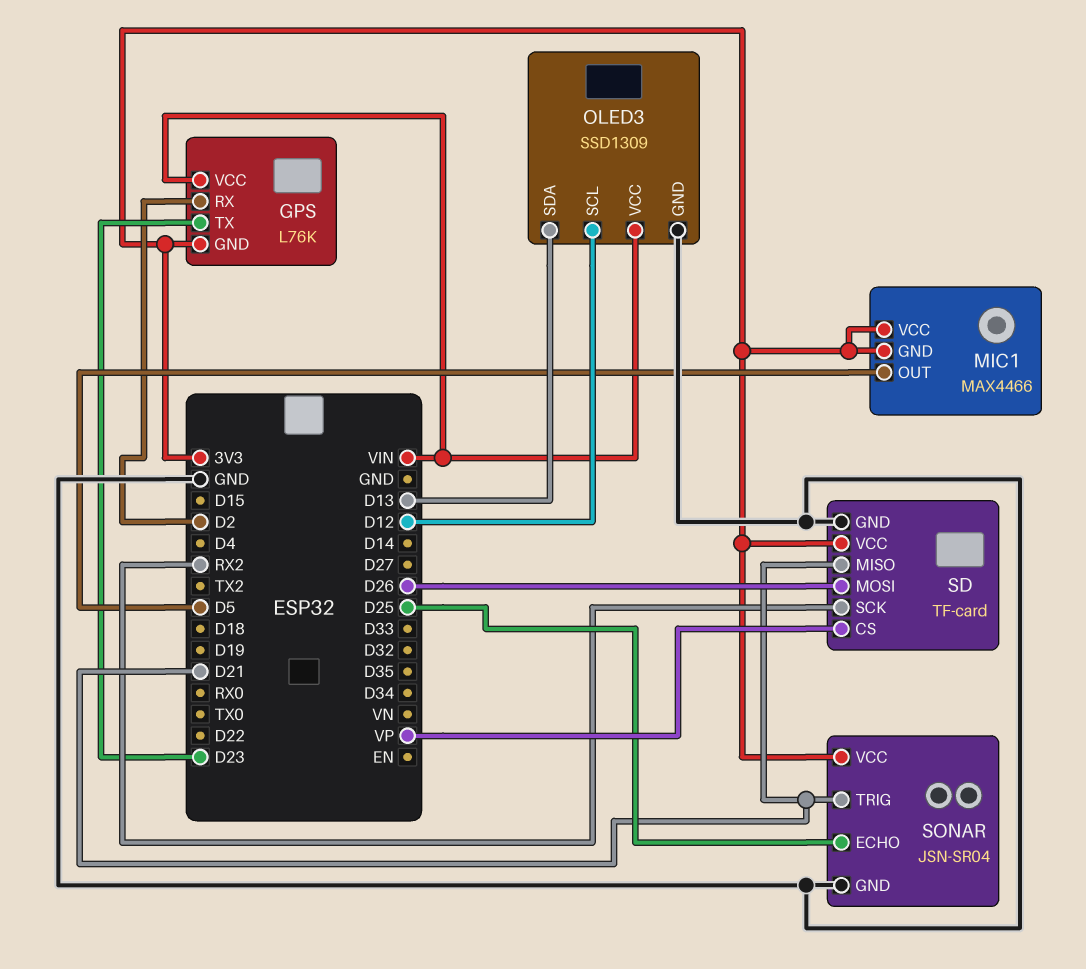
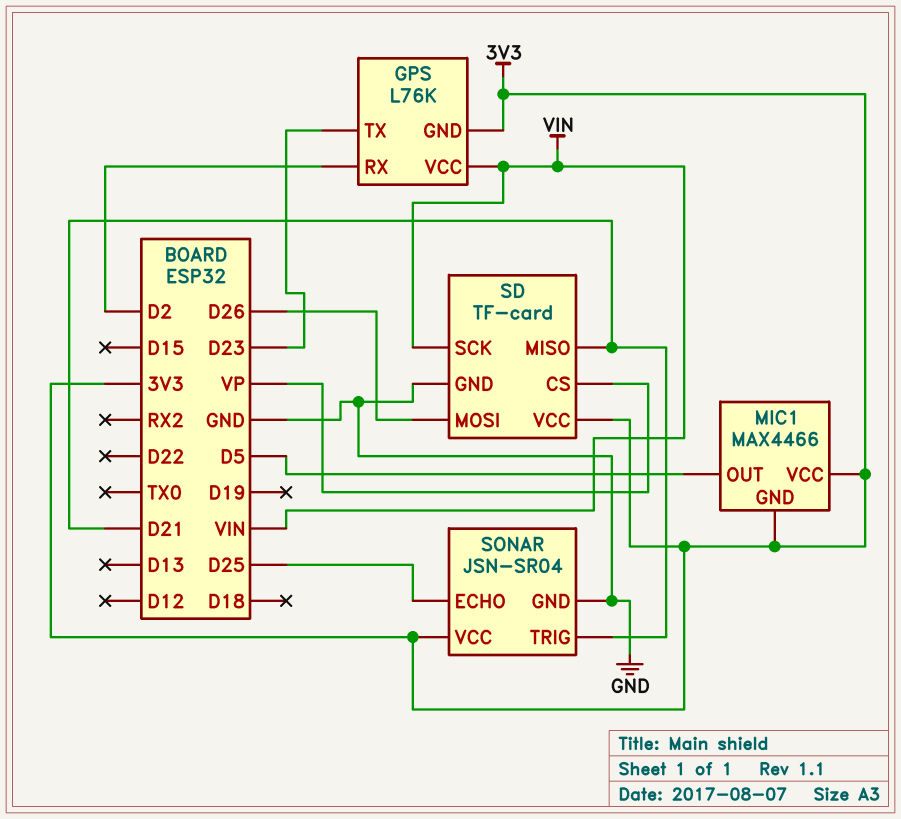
OLED3: SSD1309 -> none
OLED3 pin GND: GND -> none
OLED3 pin SCL: D12 -> none
OLED3 pin SDA: D13 -> none
OLED3 pin VCC: VIN -> none
SD pin SCK: RX2 -> VIN

